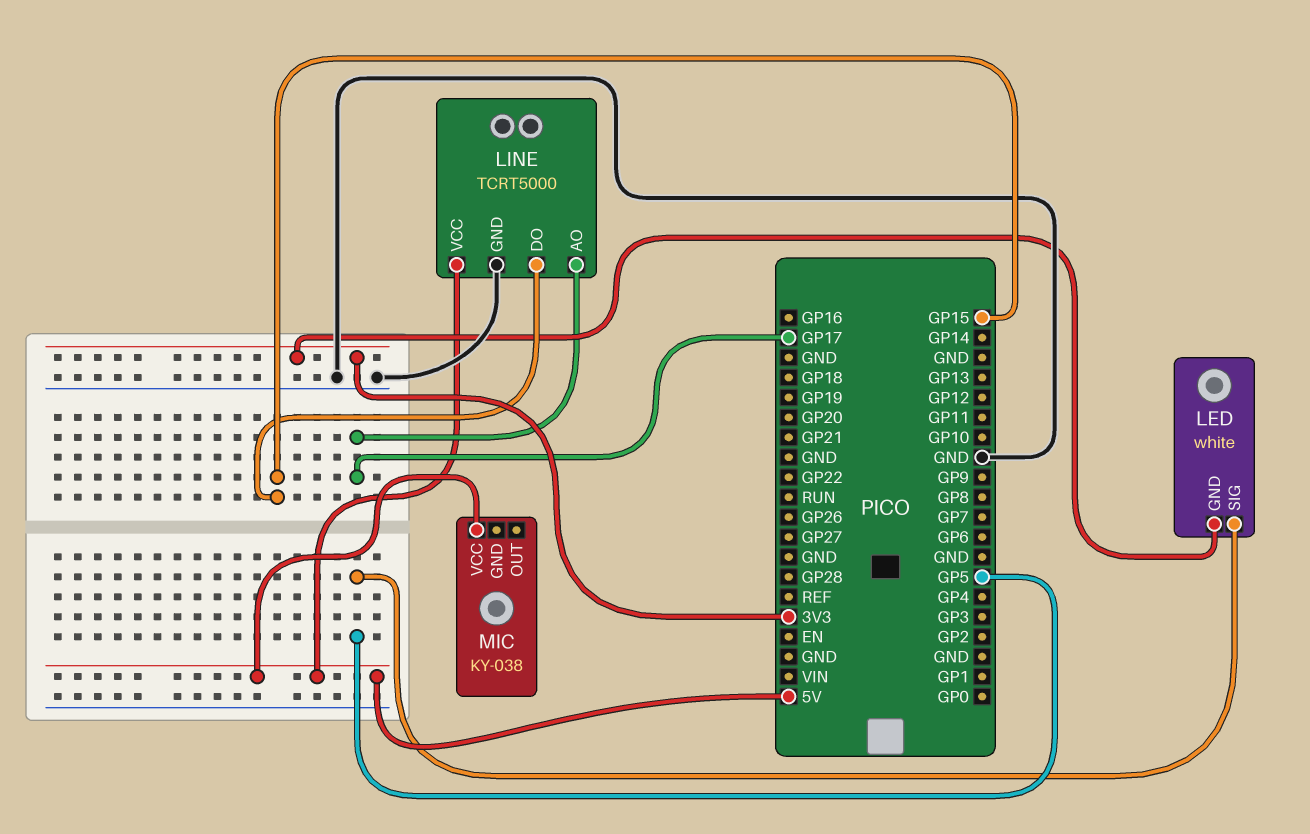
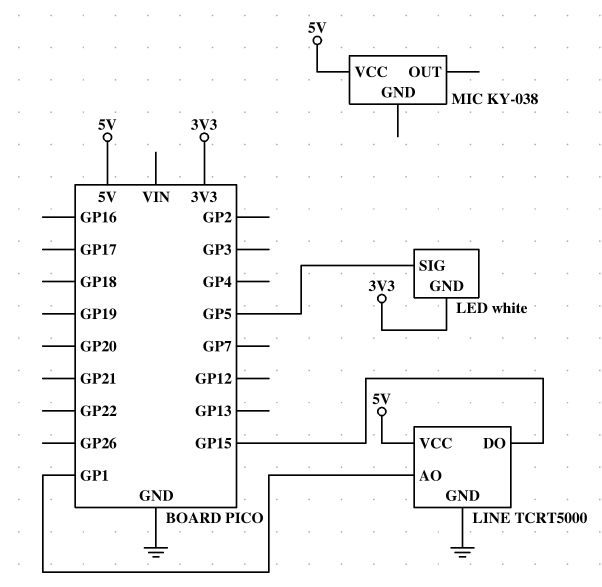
LINE pin AO: GP17 -> GP1

